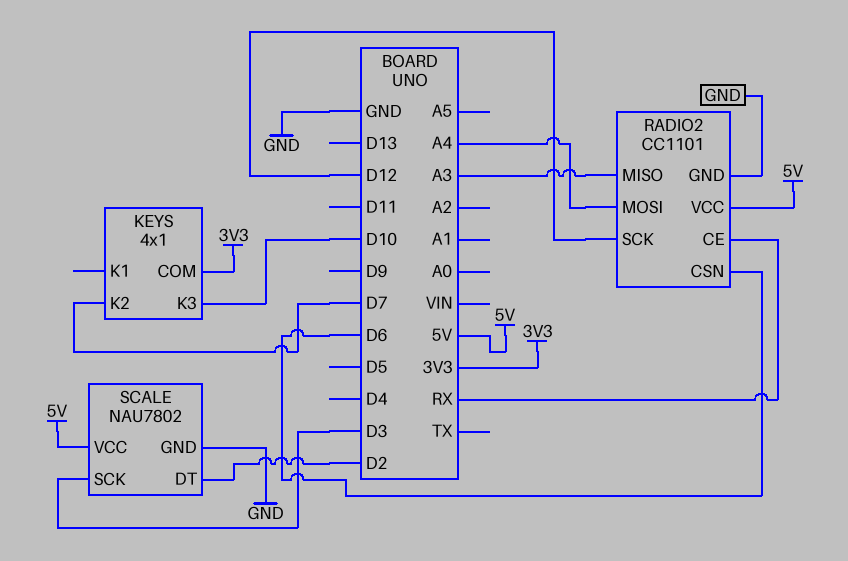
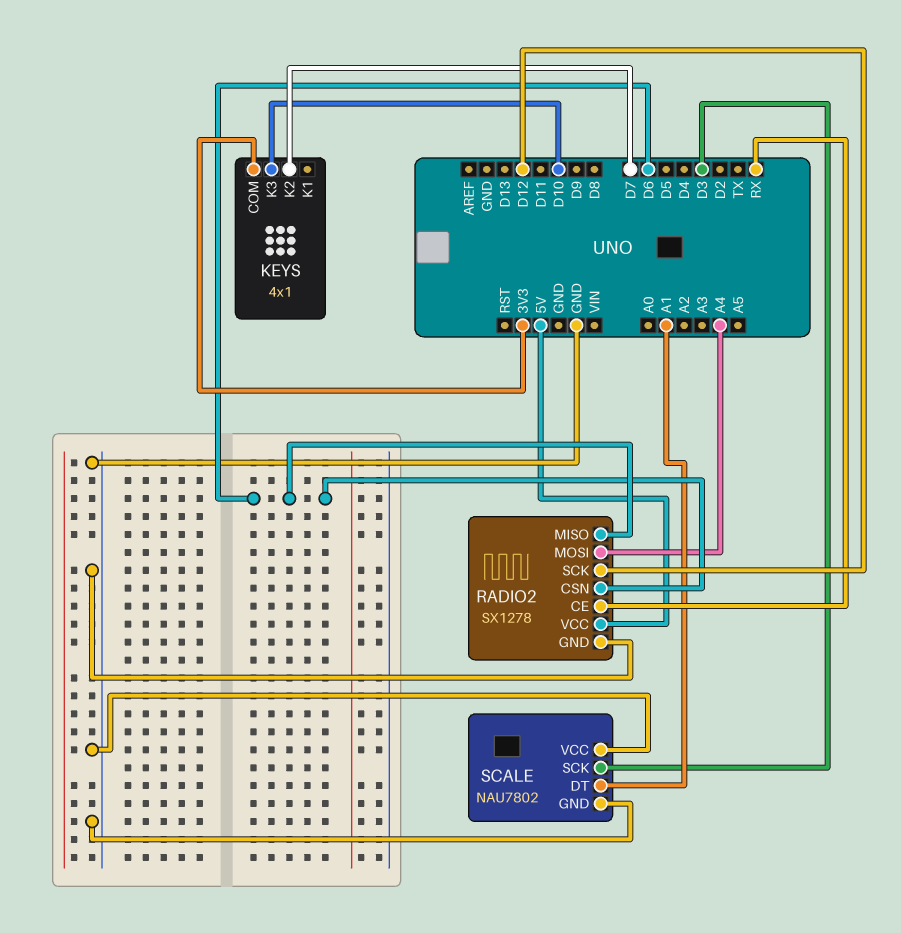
RADIO2: CC1101 -> SX1278
RADIO2 pin MISO: A3 -> D6
SCALE pin DT: D2 -> A1
SCALE pin VCC: 5V -> GND

